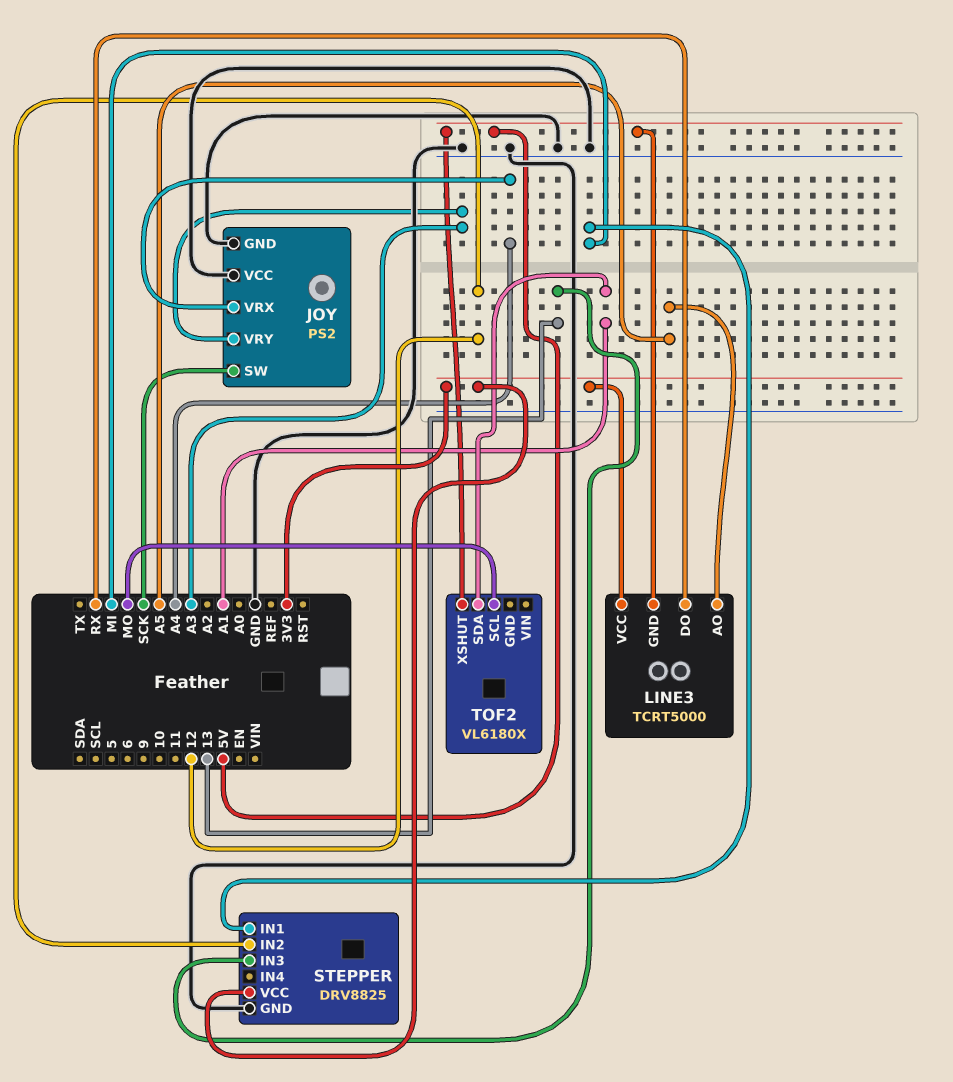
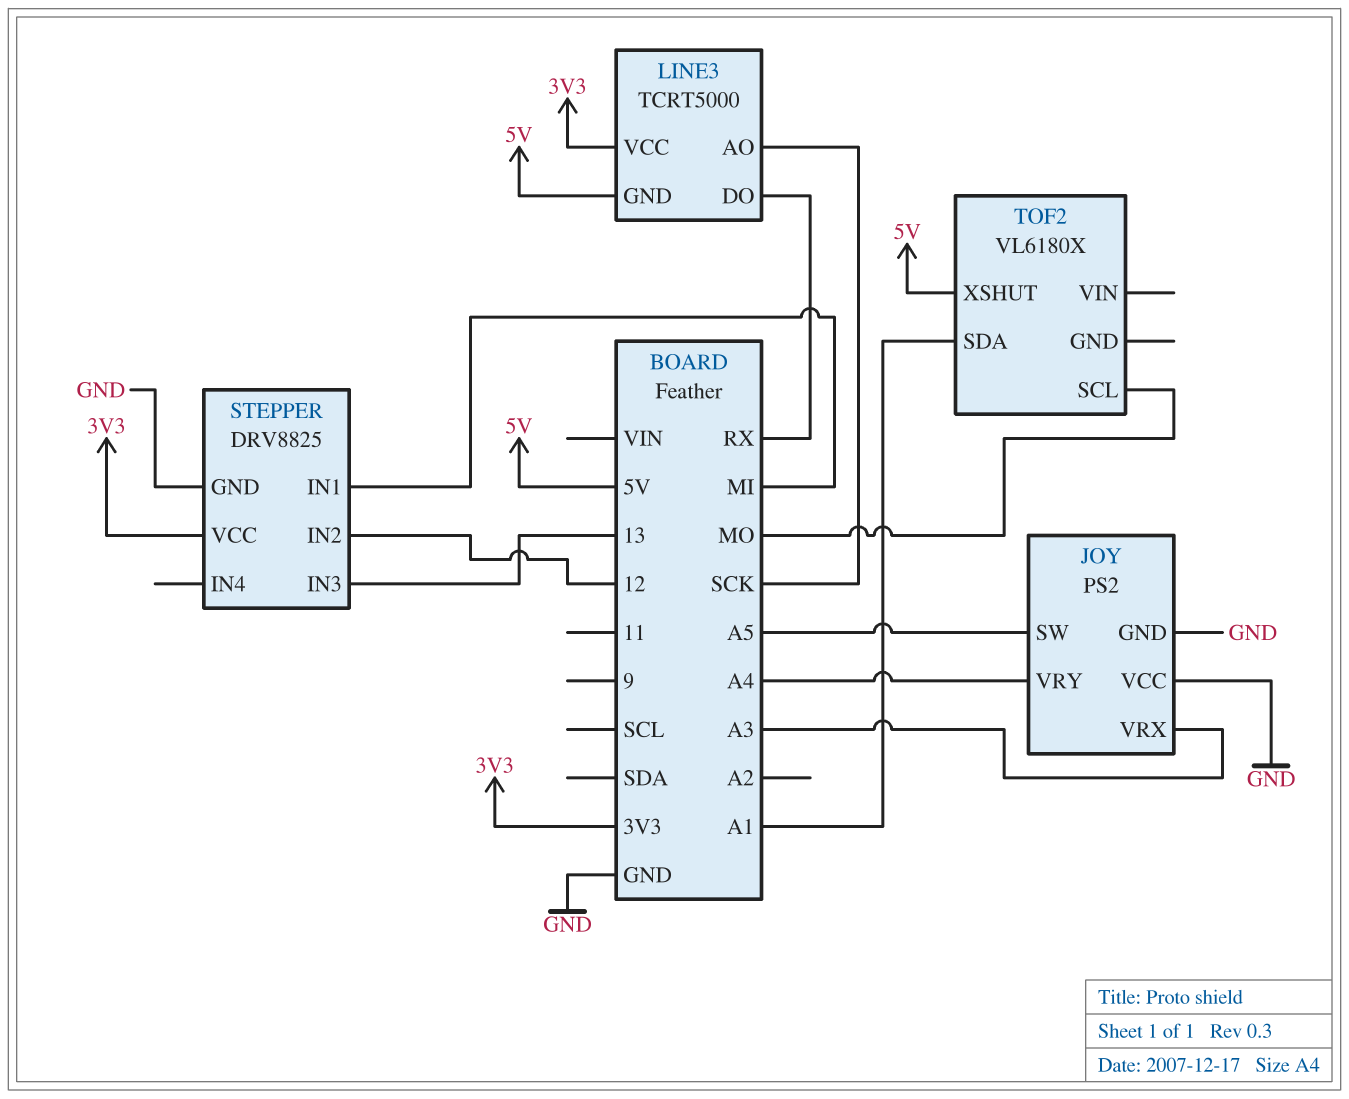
JOY pin SW: SCK -> A5
JOY pin VRX: A4 -> A3
JOY pin VRY: A3 -> A4
LINE3 pin AO: A5 -> SCK

